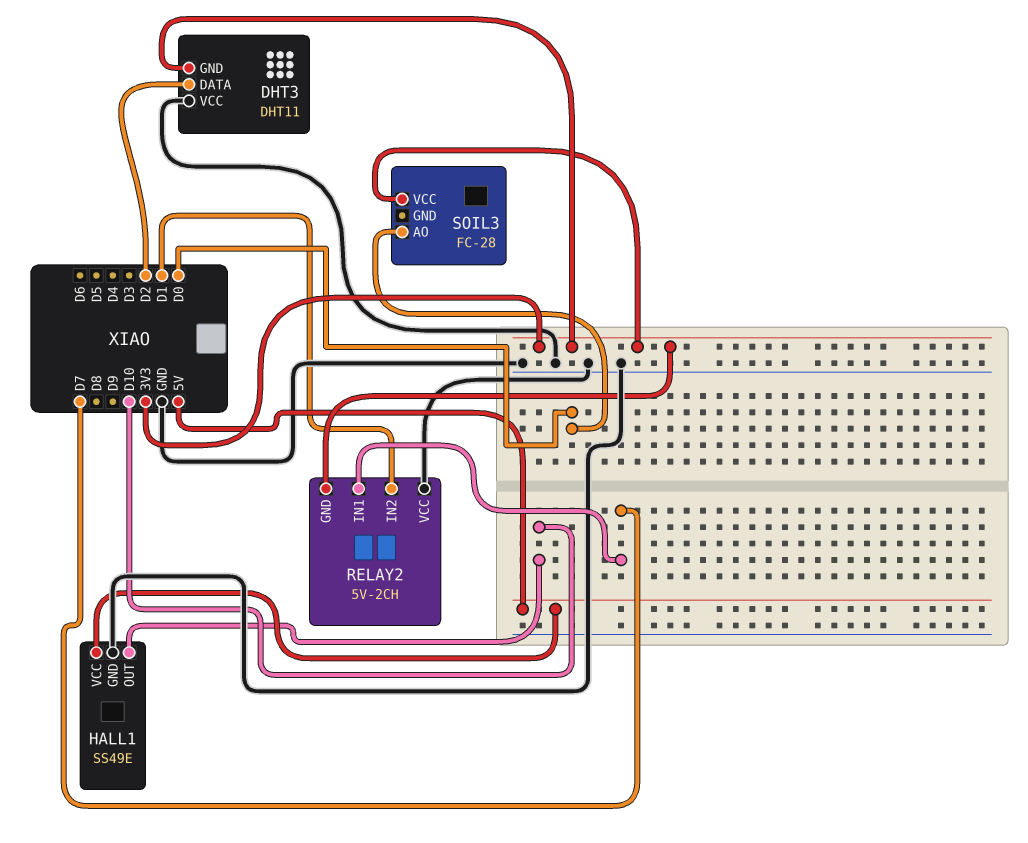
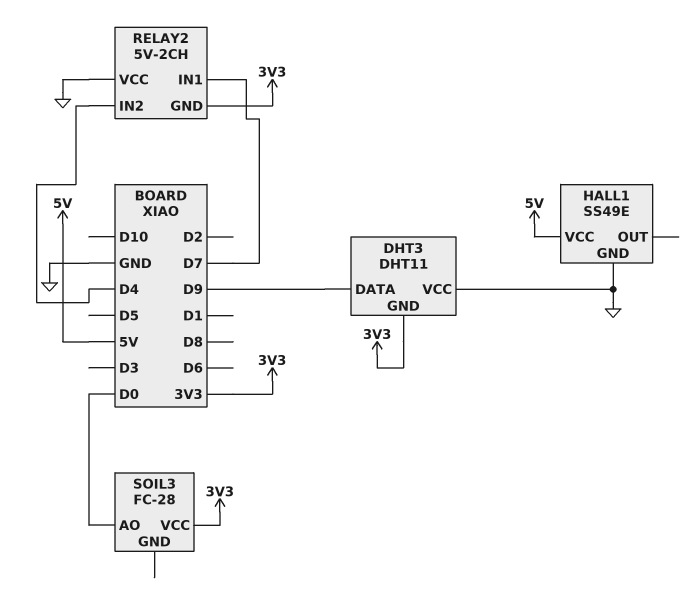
DHT3 pin DATA: D2 -> D9
HALL1 pin OUT: D10 -> none
RELAY2 pin IN2: D1 -> D4

